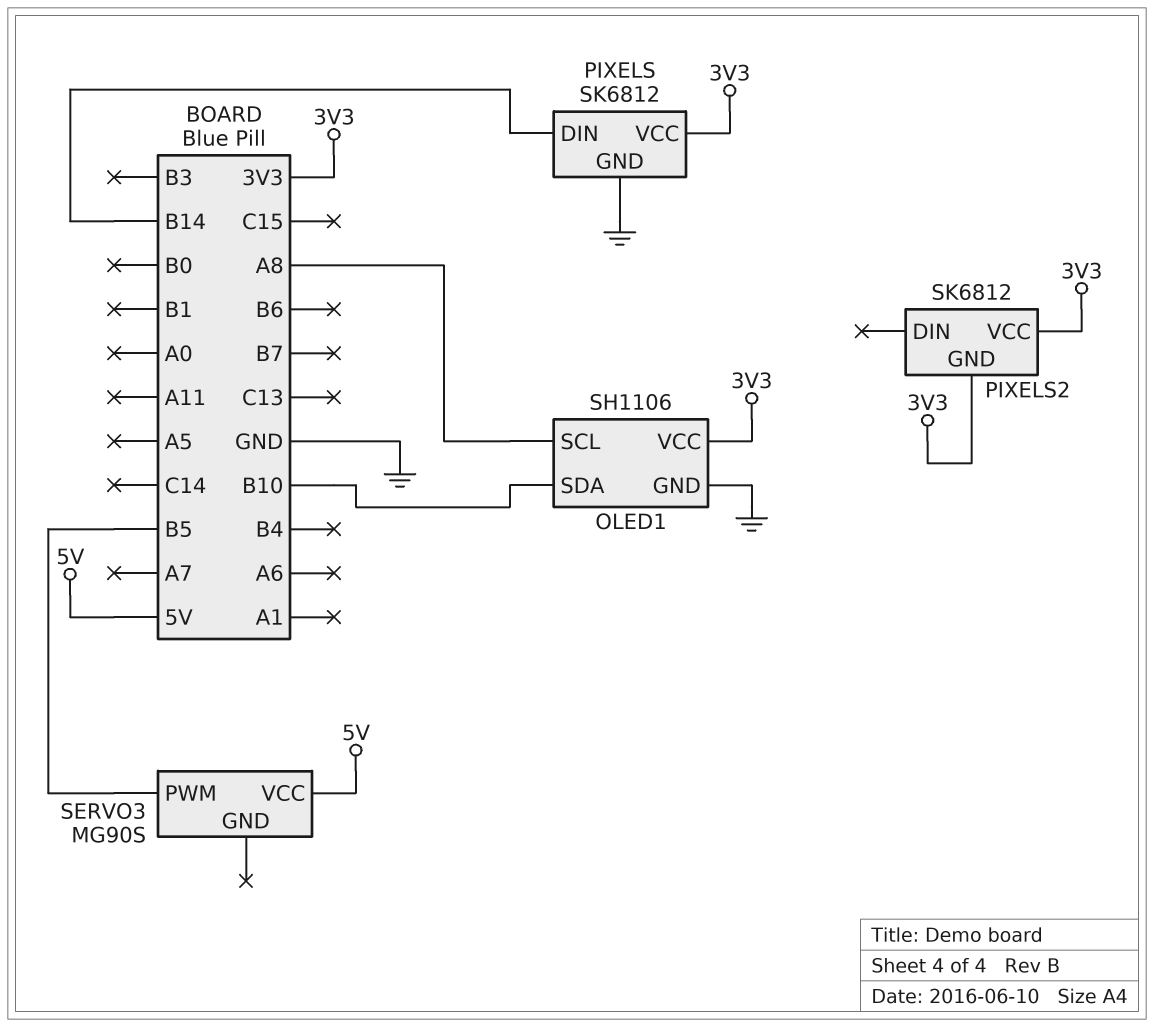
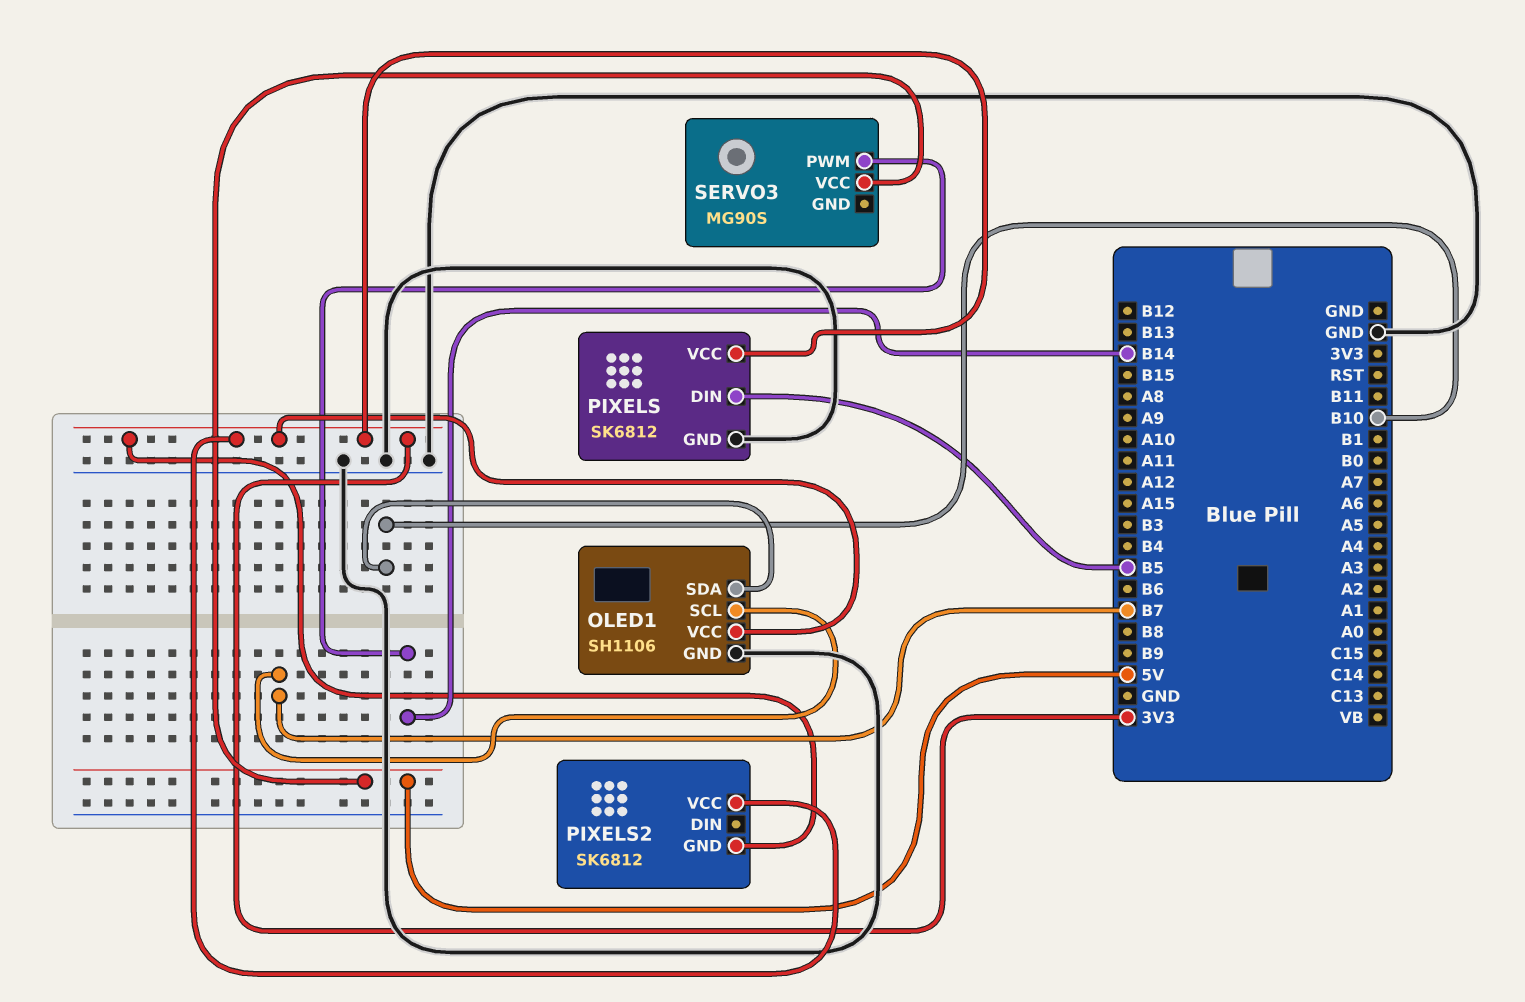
OLED1 pin SCL: A8 -> B7
PIXELS pin DIN: B14 -> B5
SERVO3 pin PWM: B5 -> B14

